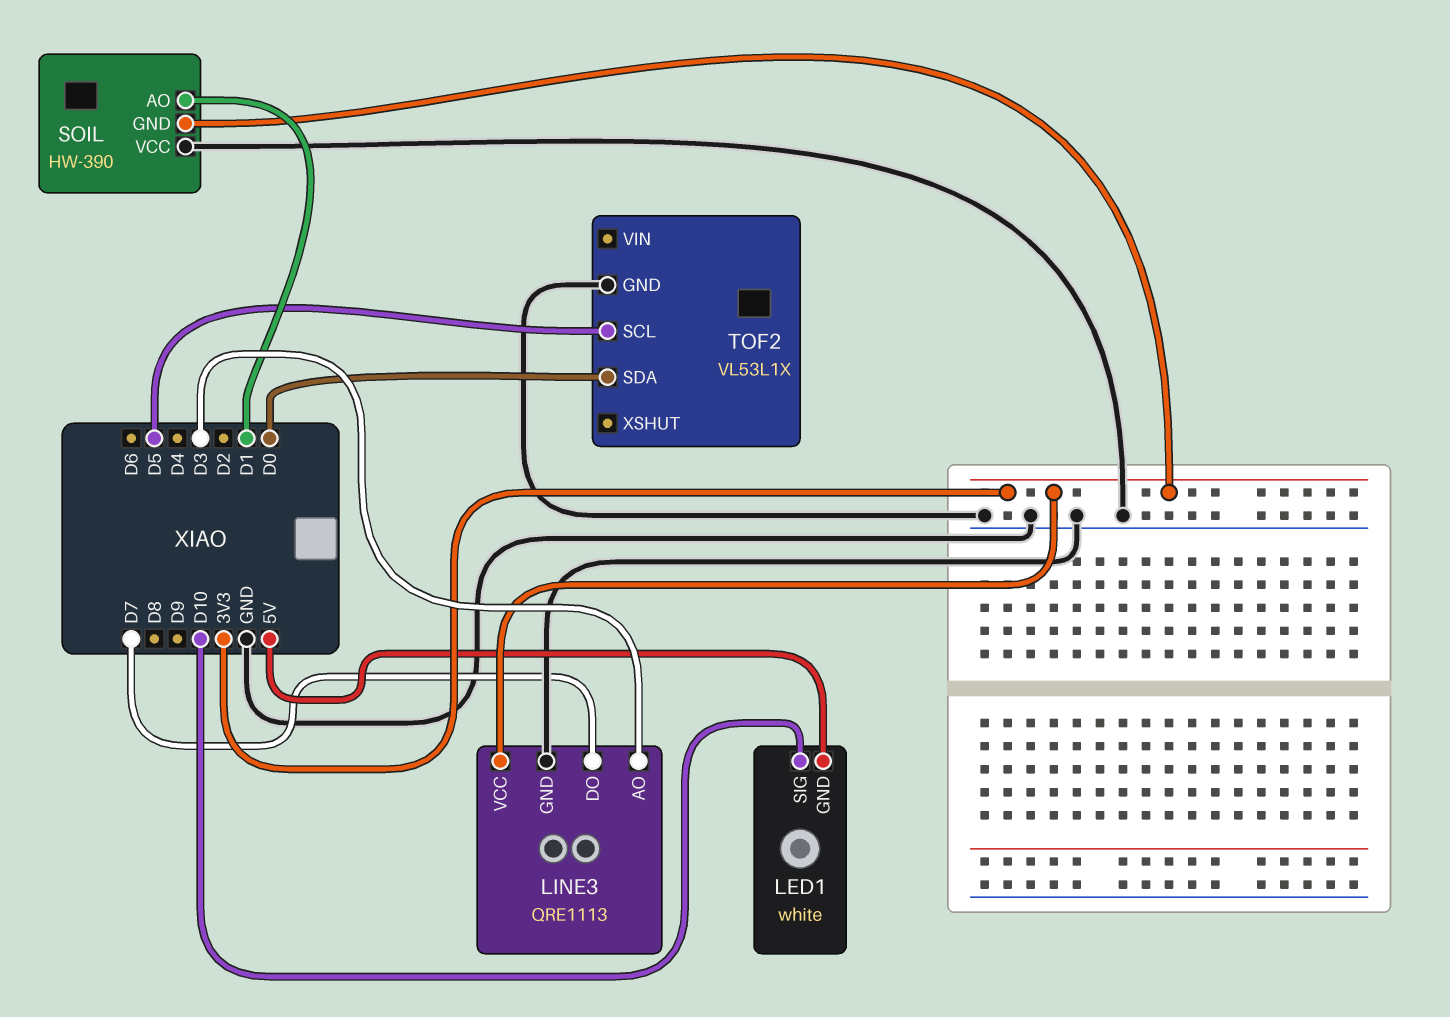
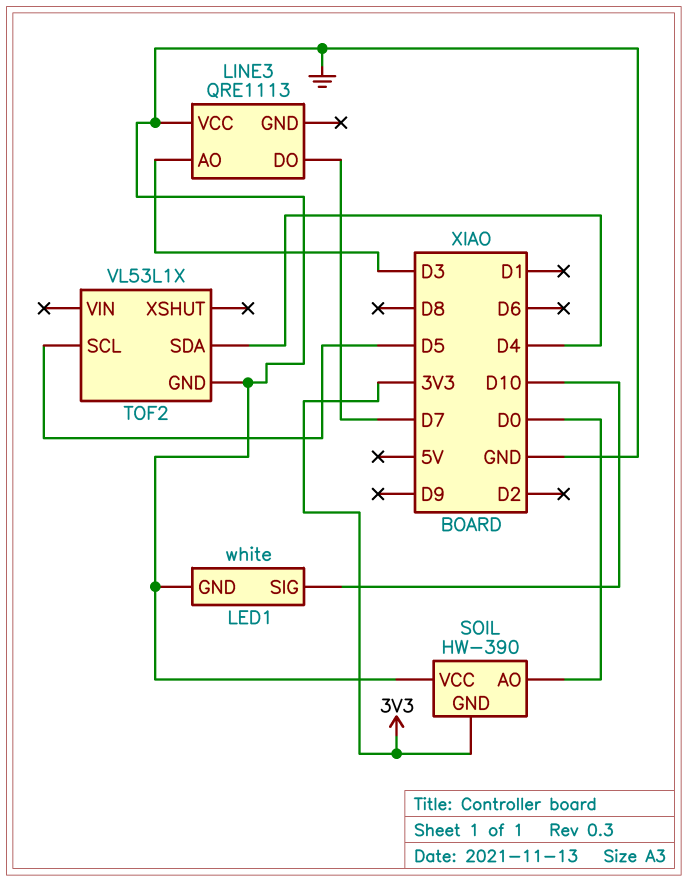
LED1 pin GND: 5V -> GND
LINE3 pin GND: GND -> none
LINE3 pin VCC: 3V3 -> GND
SOIL pin AO: D1 -> D0
TOF2 pin SDA: D0 -> D4

